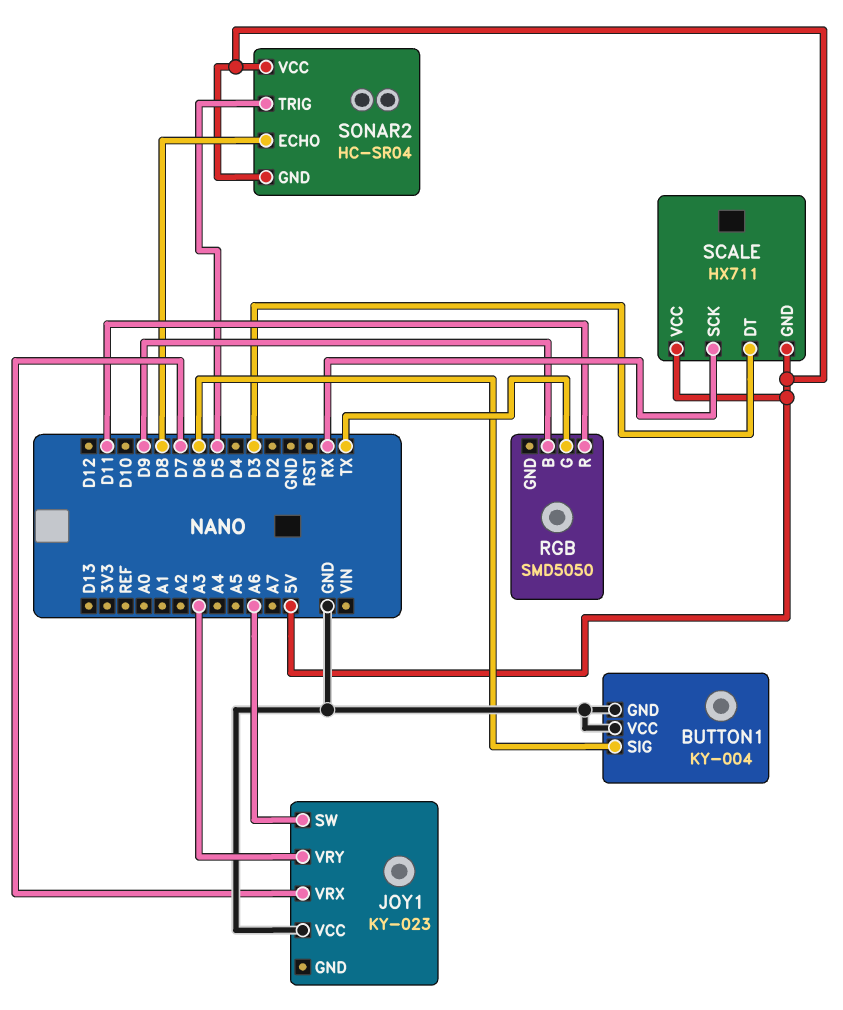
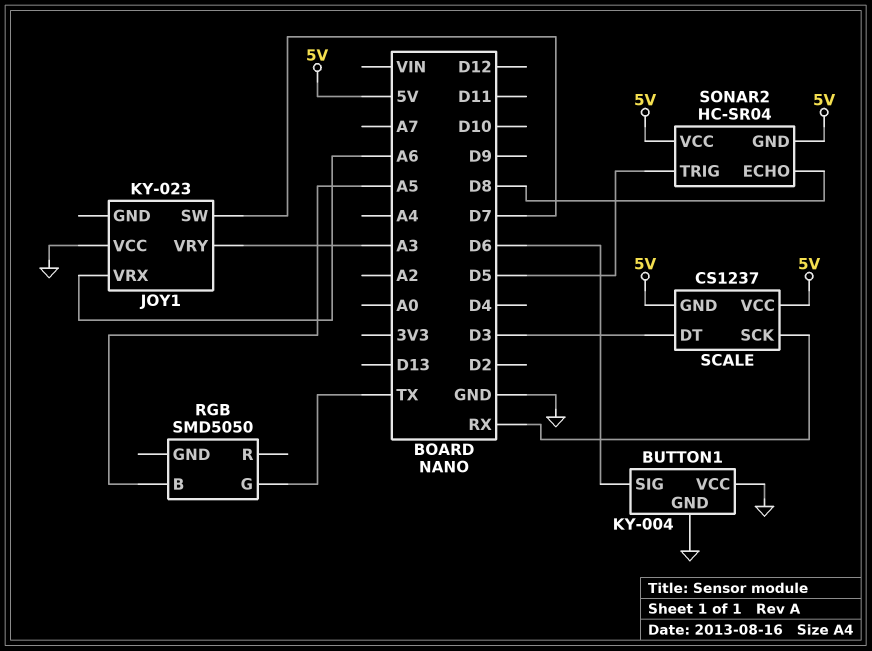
JOY1 pin SW: A6 -> D7
JOY1 pin VRX: D7 -> A6
RGB pin B: D9 -> A5
RGB pin R: D11 -> none
SCALE: HX711 -> CS1237

